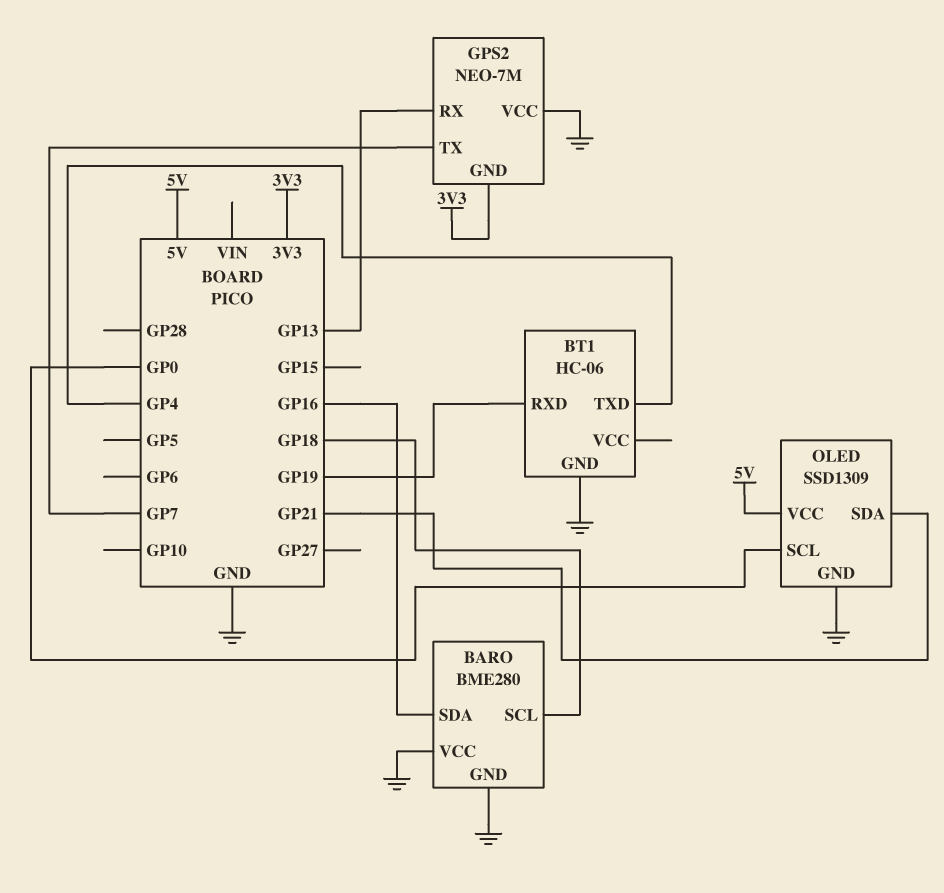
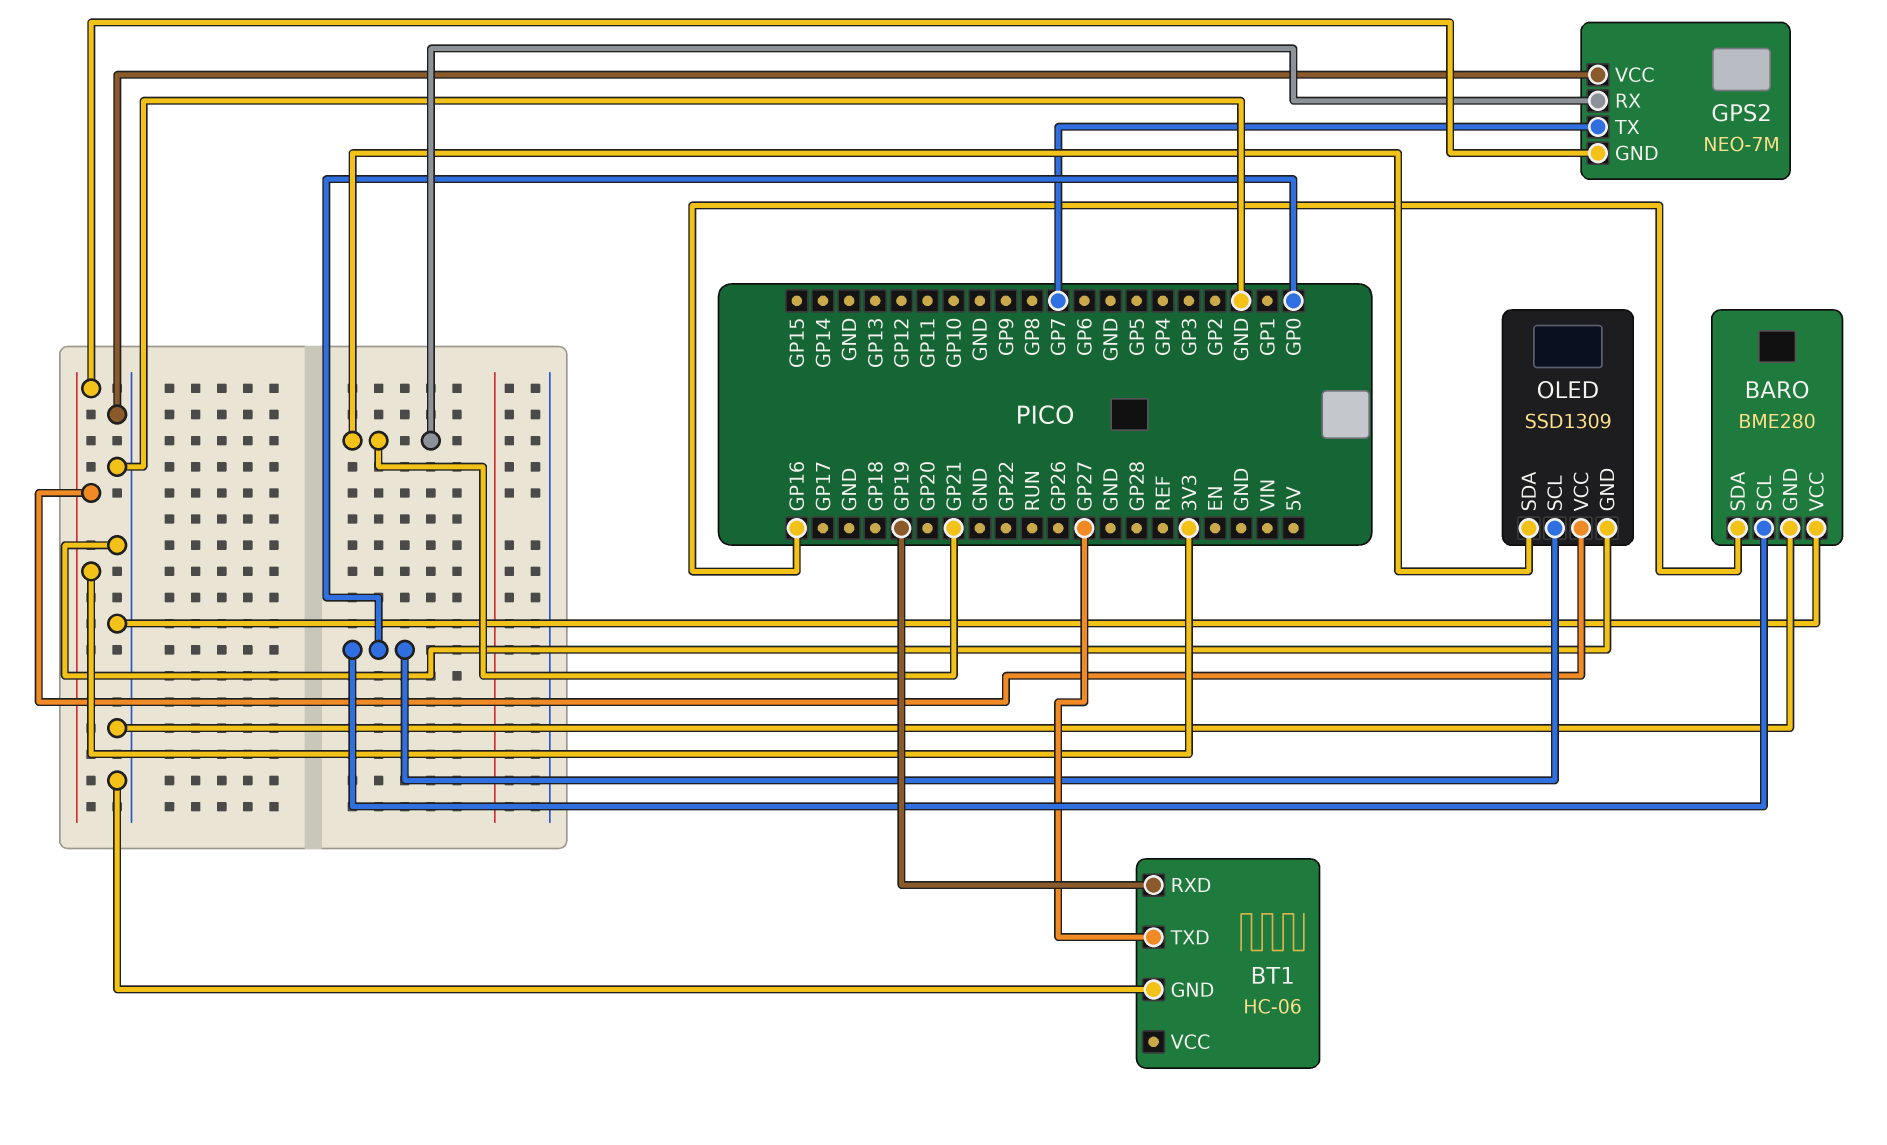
BARO pin SCL: GP18 -> GP0
BT1 pin TXD: GP4 -> GP27
GPS2 pin RX: GP13 -> GP21
OLED pin VCC: 5V -> 3V3

